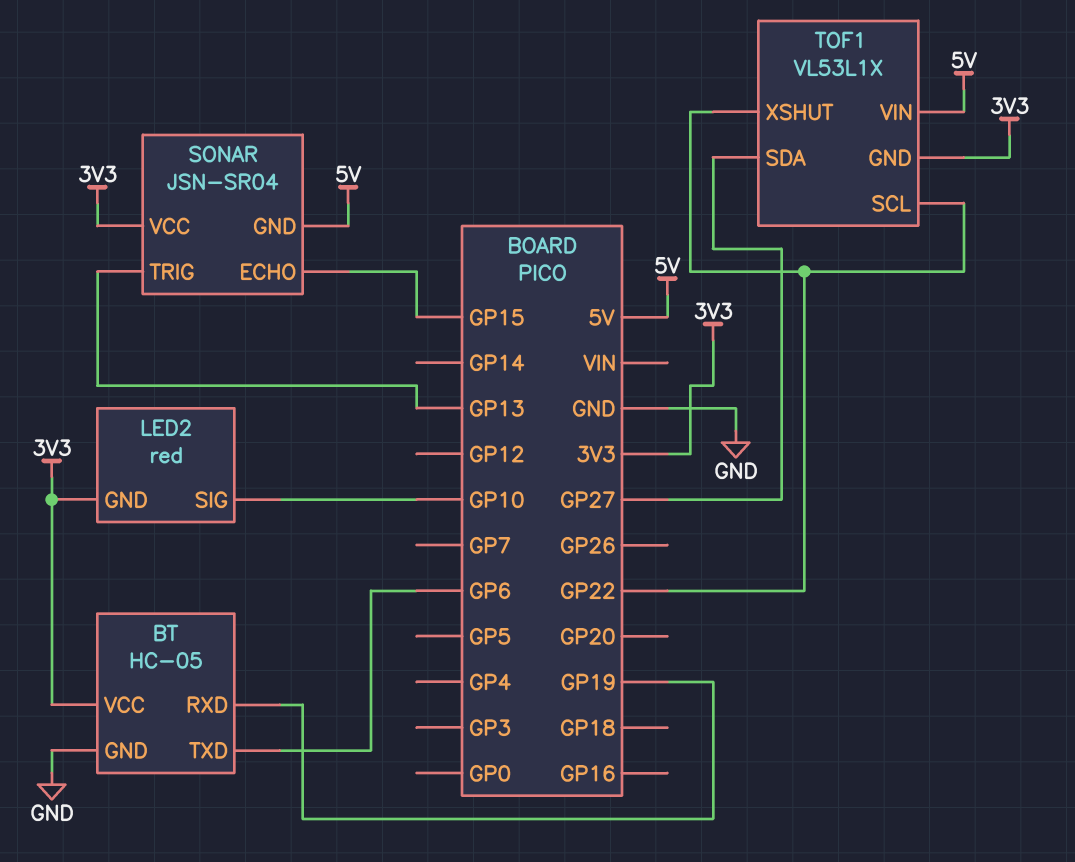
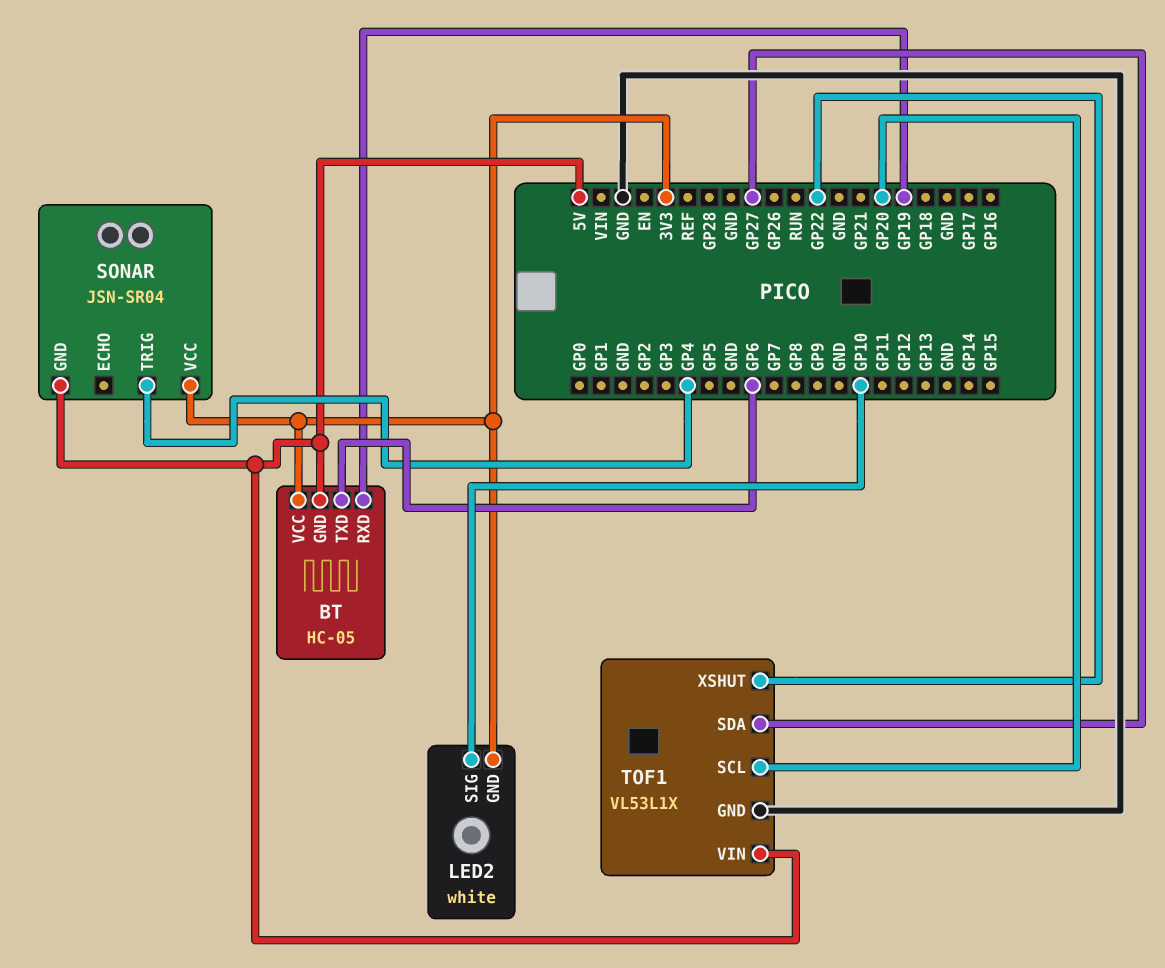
BT pin GND: GND -> 5V
LED2: red -> white
SONAR pin ECHO: GP15 -> none
SONAR pin TRIG: GP13 -> GP4
TOF1 pin GND: 3V3 -> GND
TOF1 pin SCL: GP22 -> GP20

